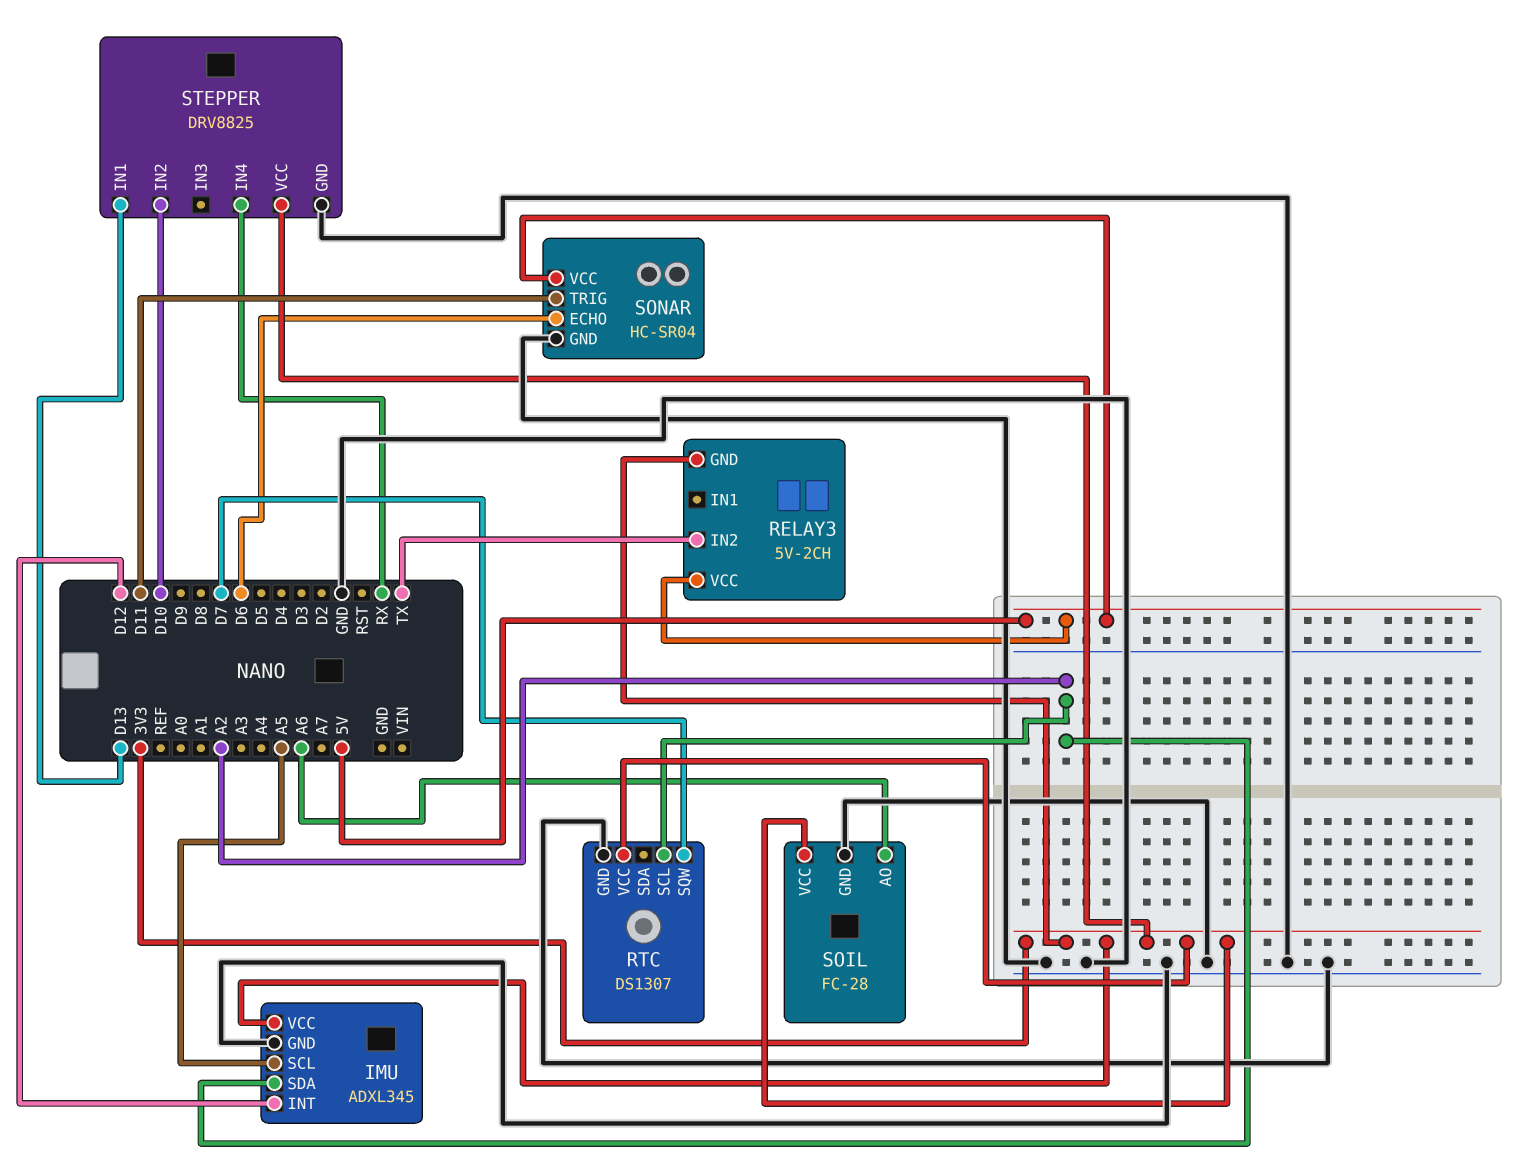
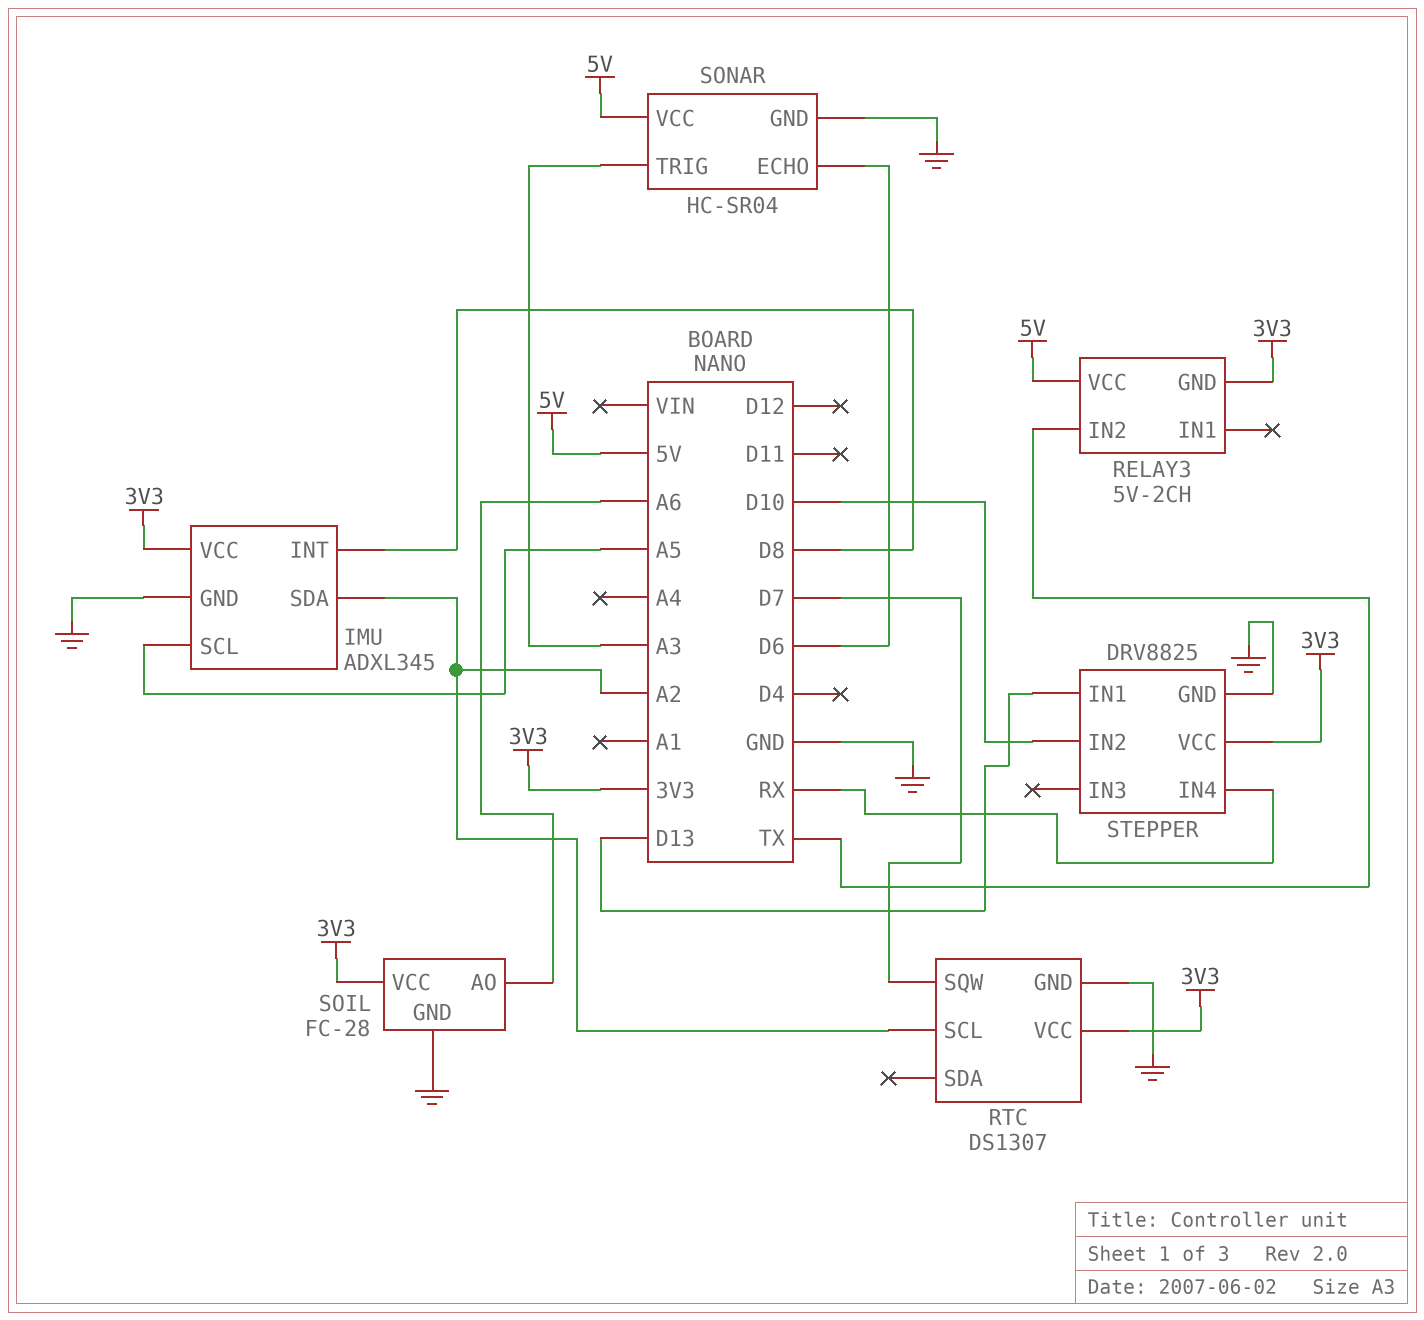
IMU pin INT: D12 -> D8
SONAR pin TRIG: D11 -> A3

